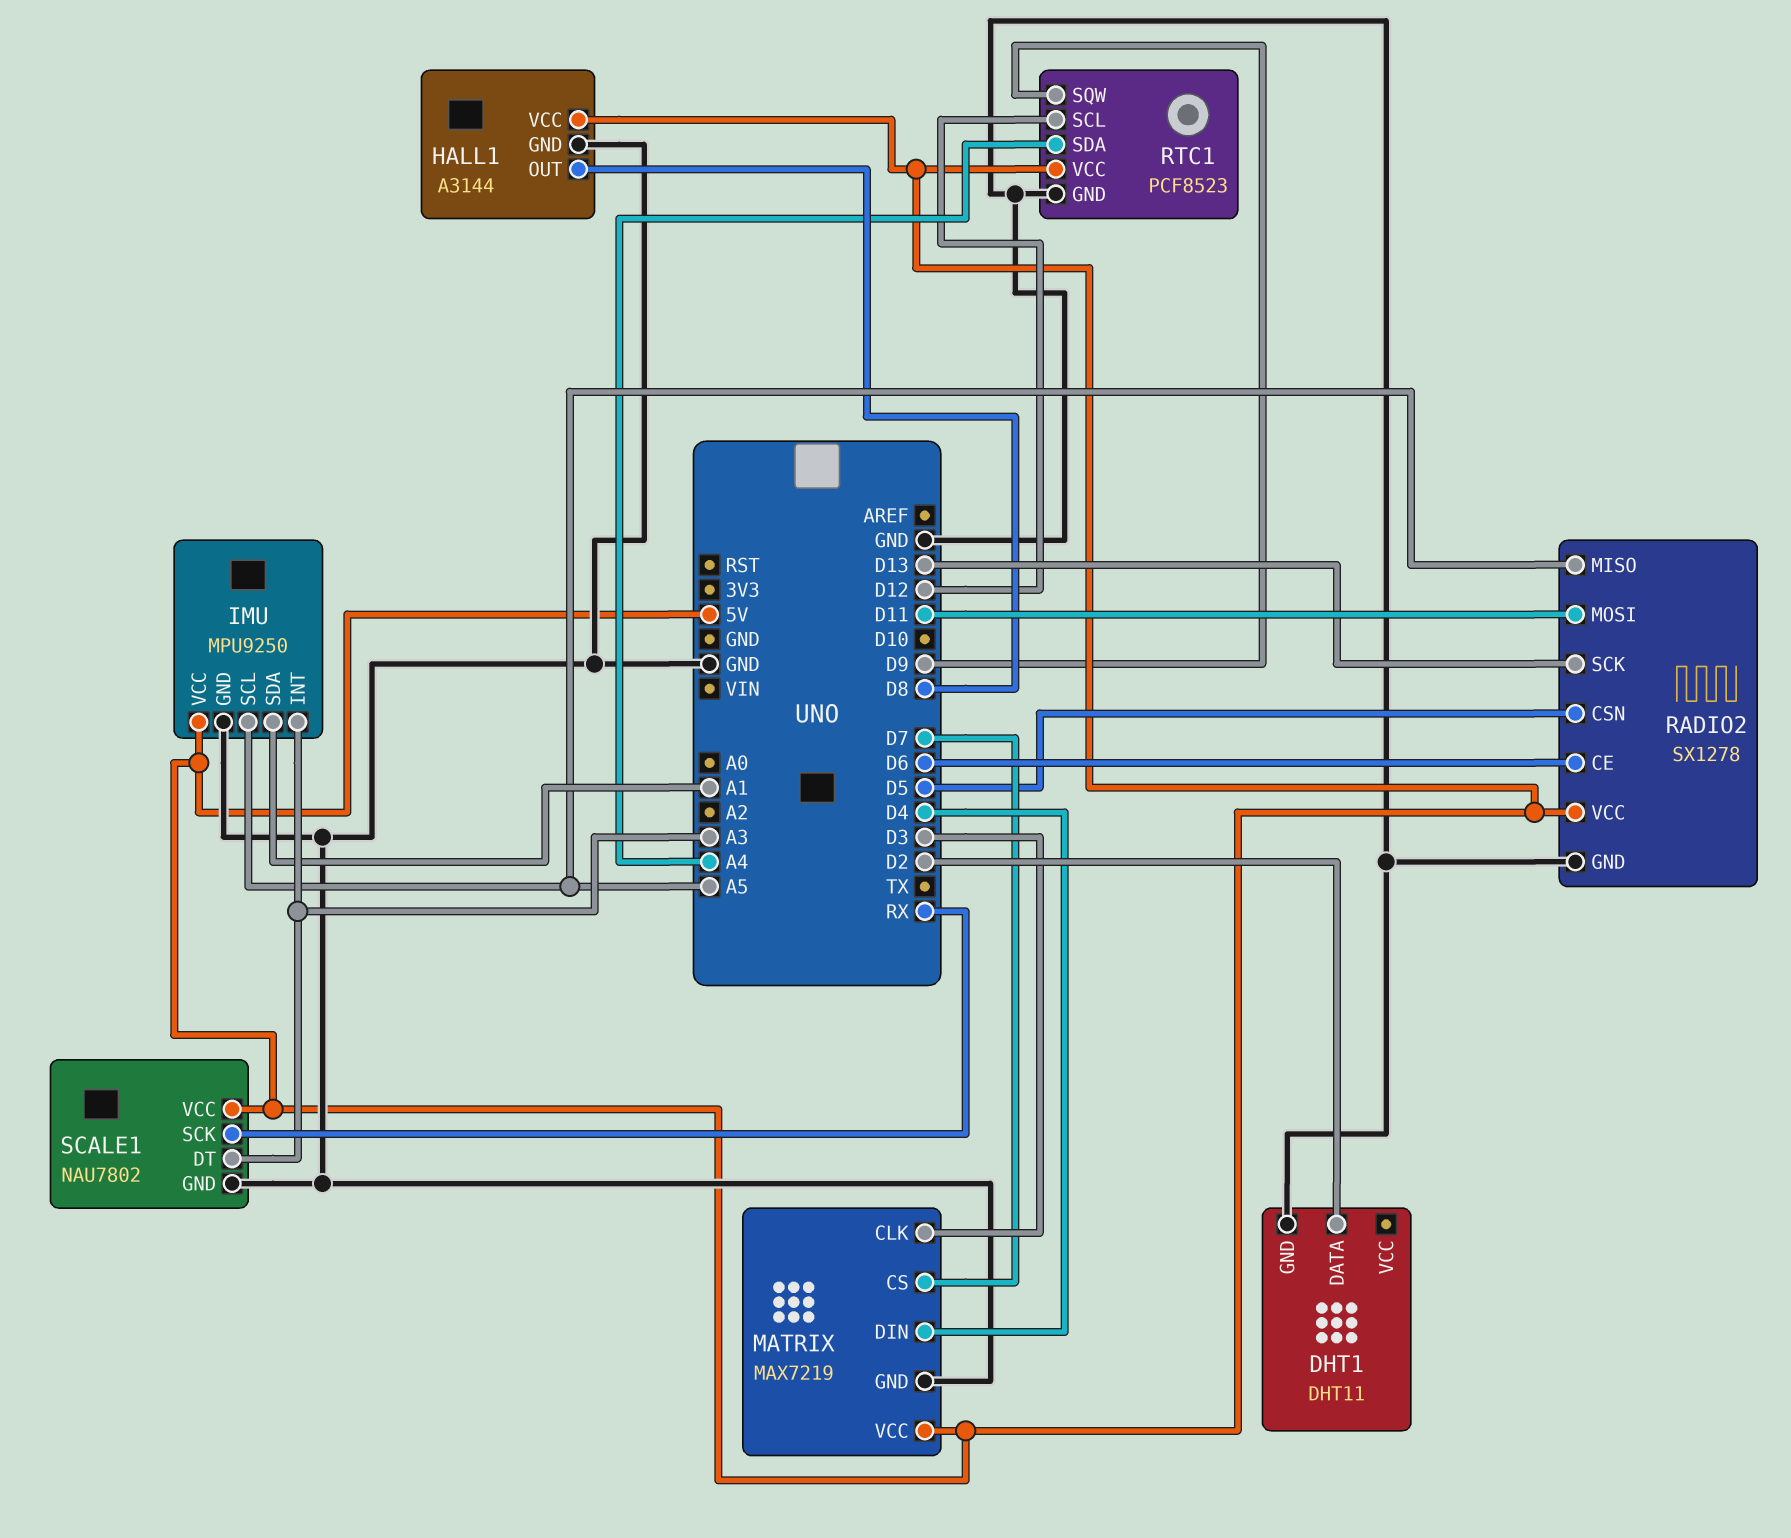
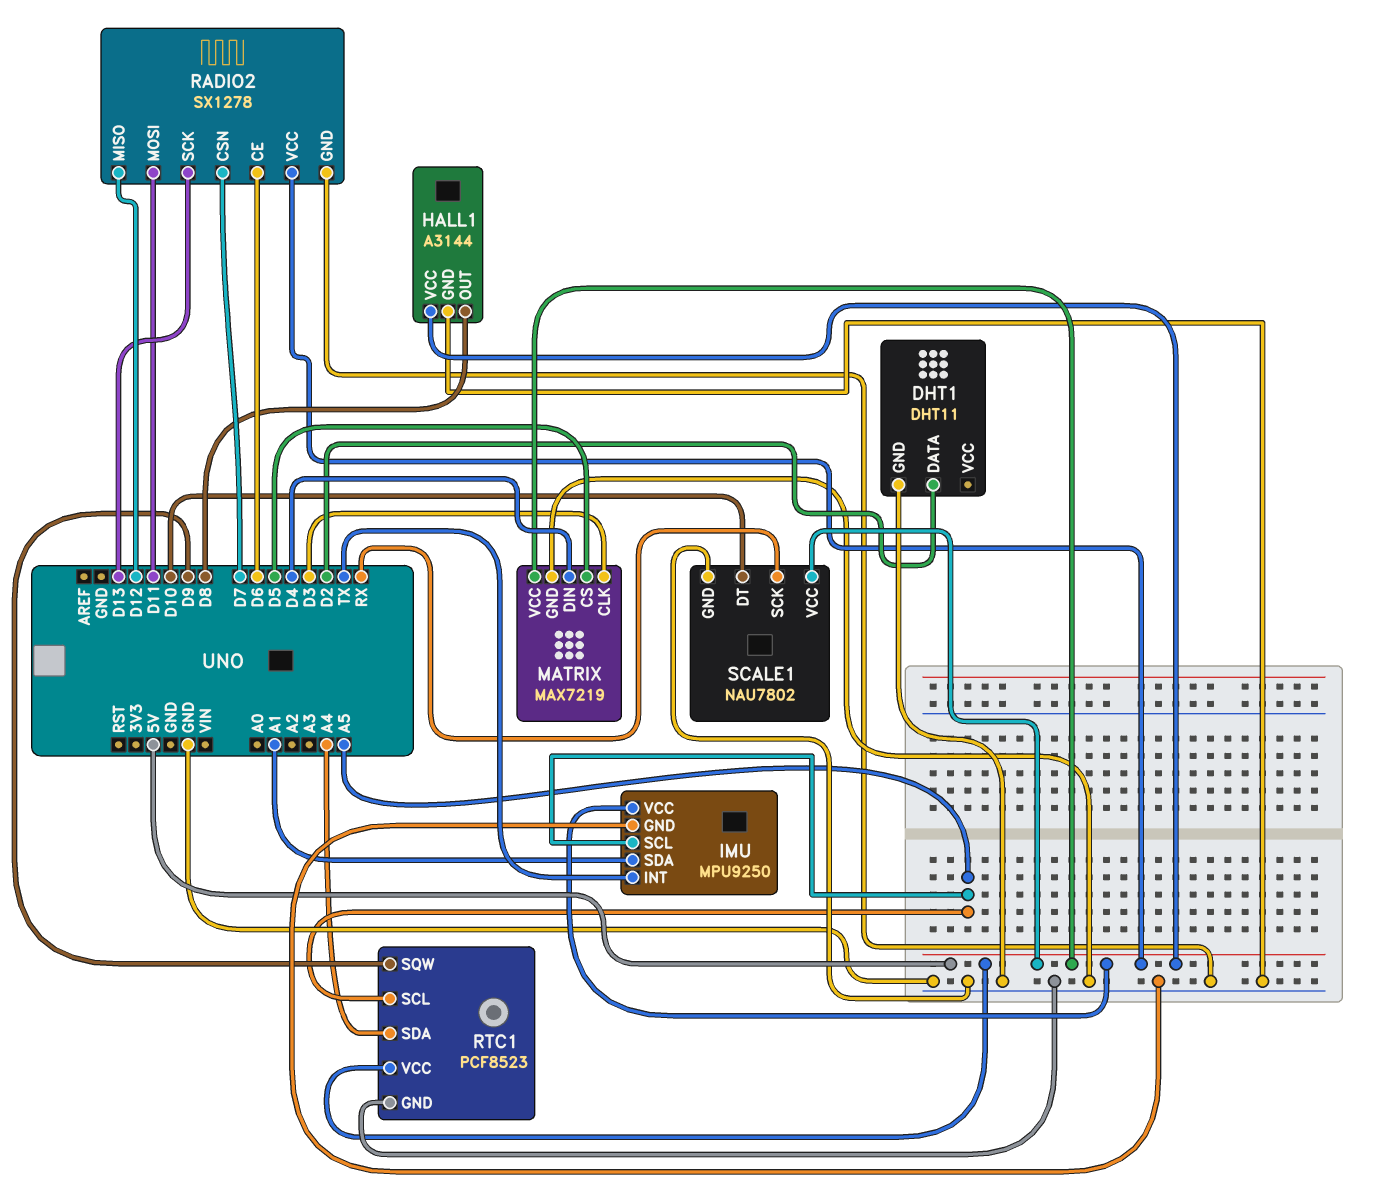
IMU pin INT: A3 -> TX
MATRIX pin CS: D7 -> D5
RADIO2 pin CSN: D5 -> D7
RADIO2 pin MISO: A5 -> D12
RTC1 pin SCL: D12 -> A5
SCALE1 pin DT: A3 -> D10

